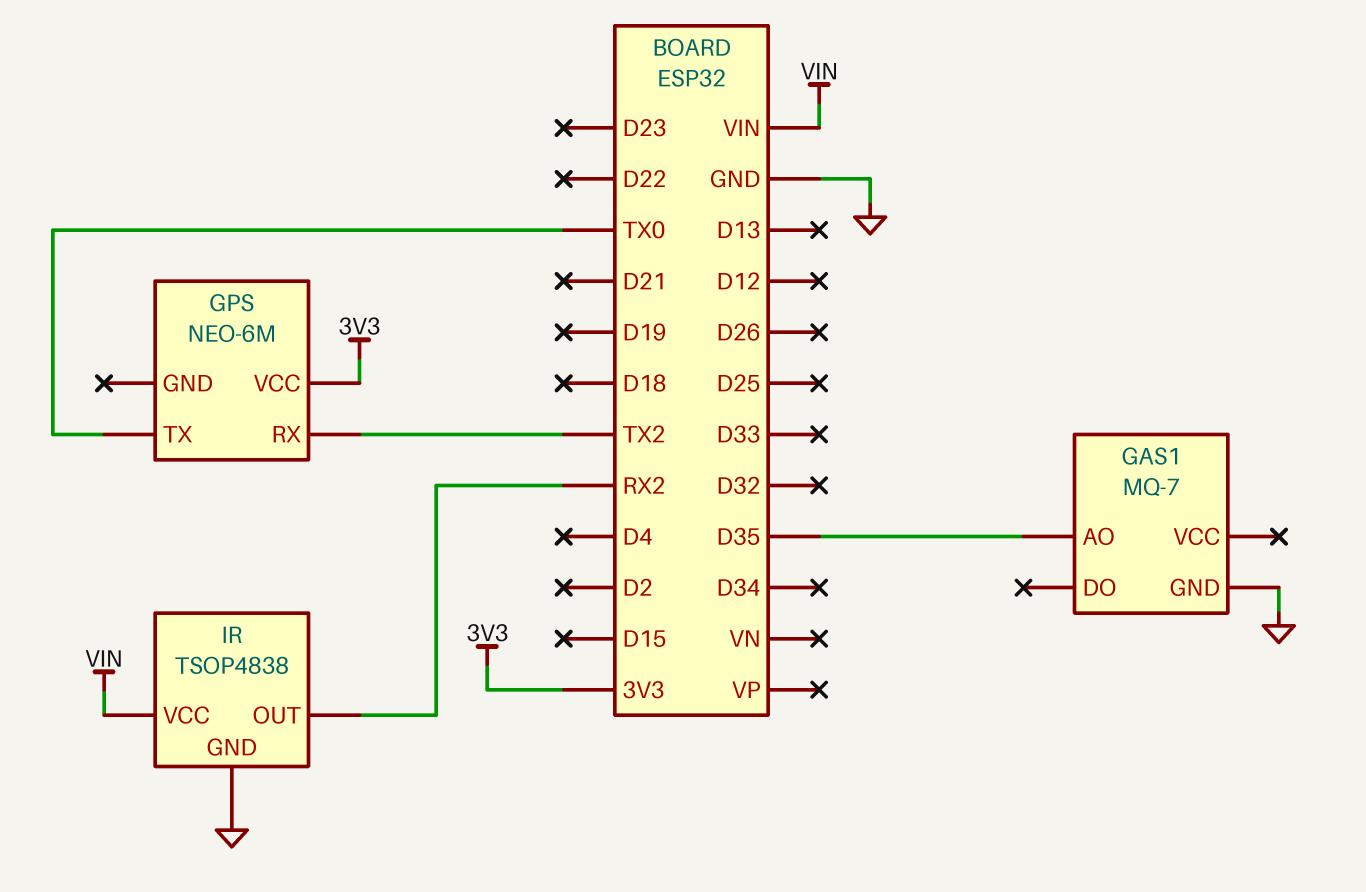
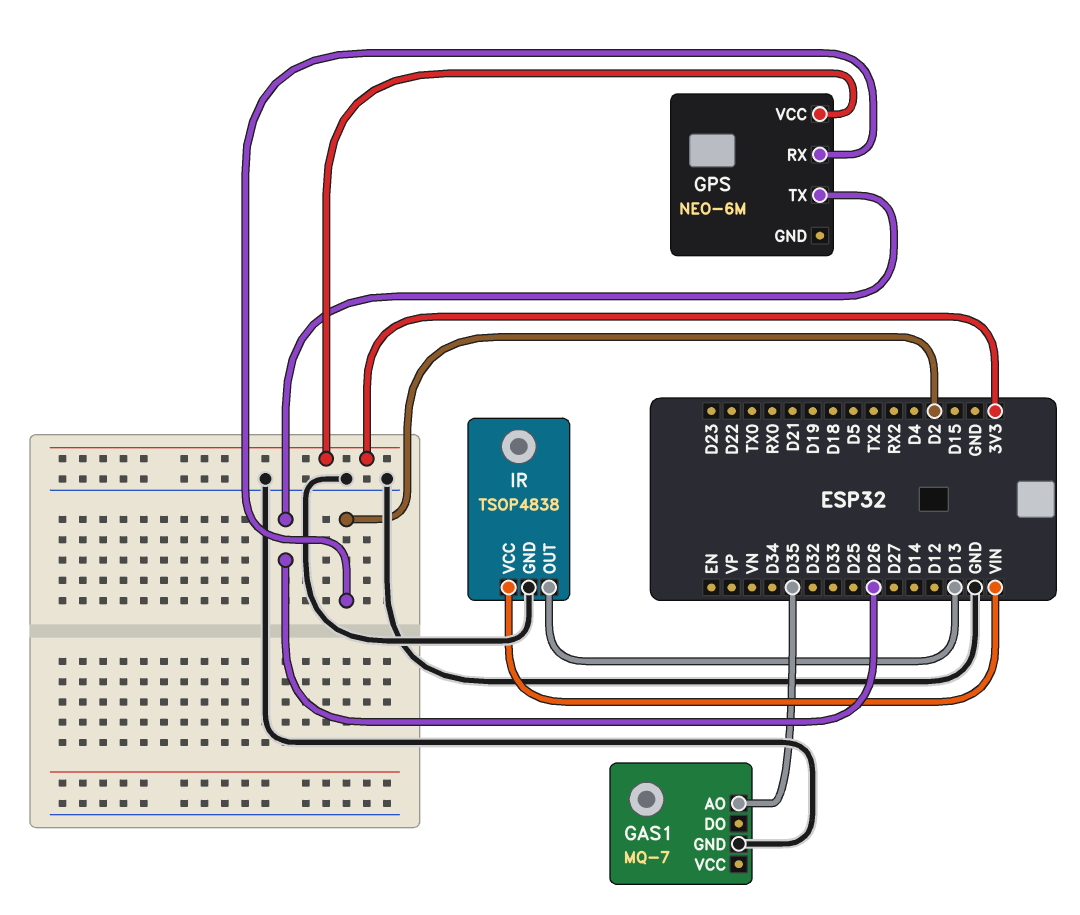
GPS pin RX: TX2 -> D2
GPS pin TX: TX0 -> D26
IR pin OUT: RX2 -> D13

